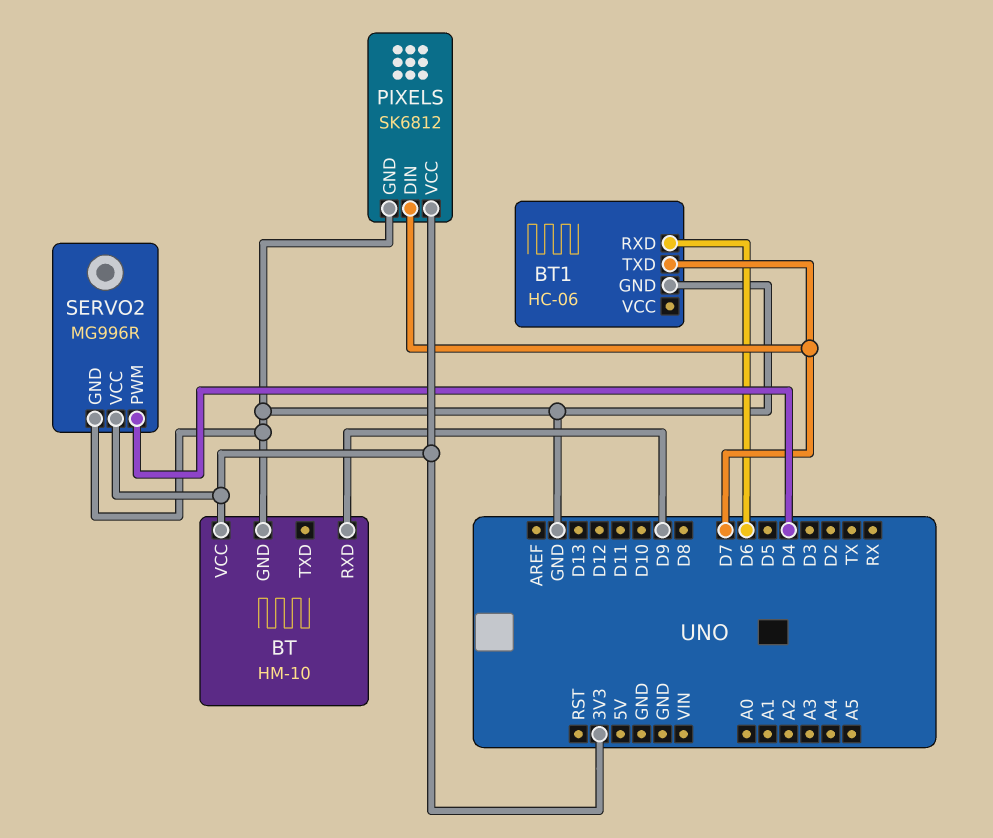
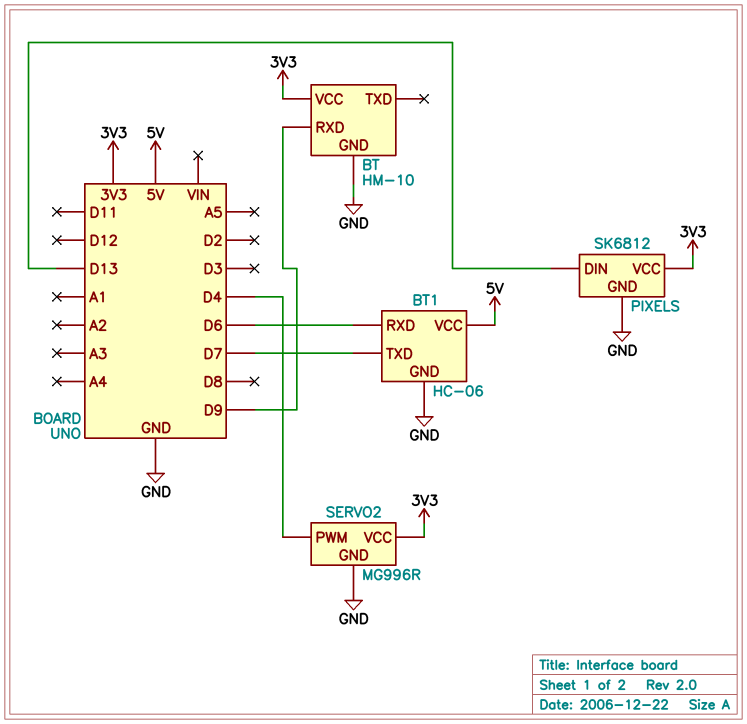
BT1 pin VCC: none -> 5V
PIXELS pin DIN: D7 -> D13

